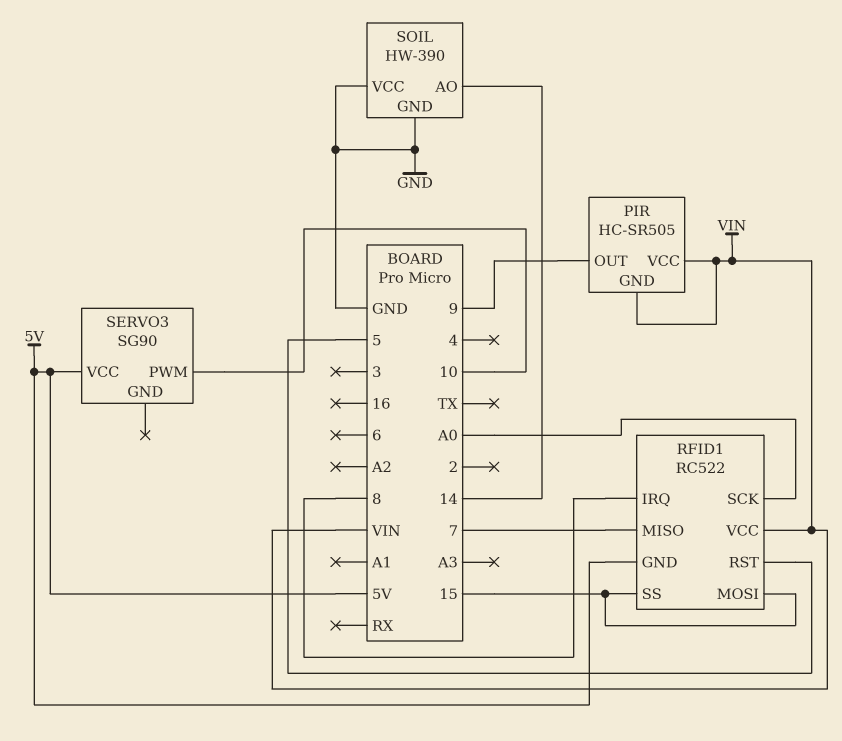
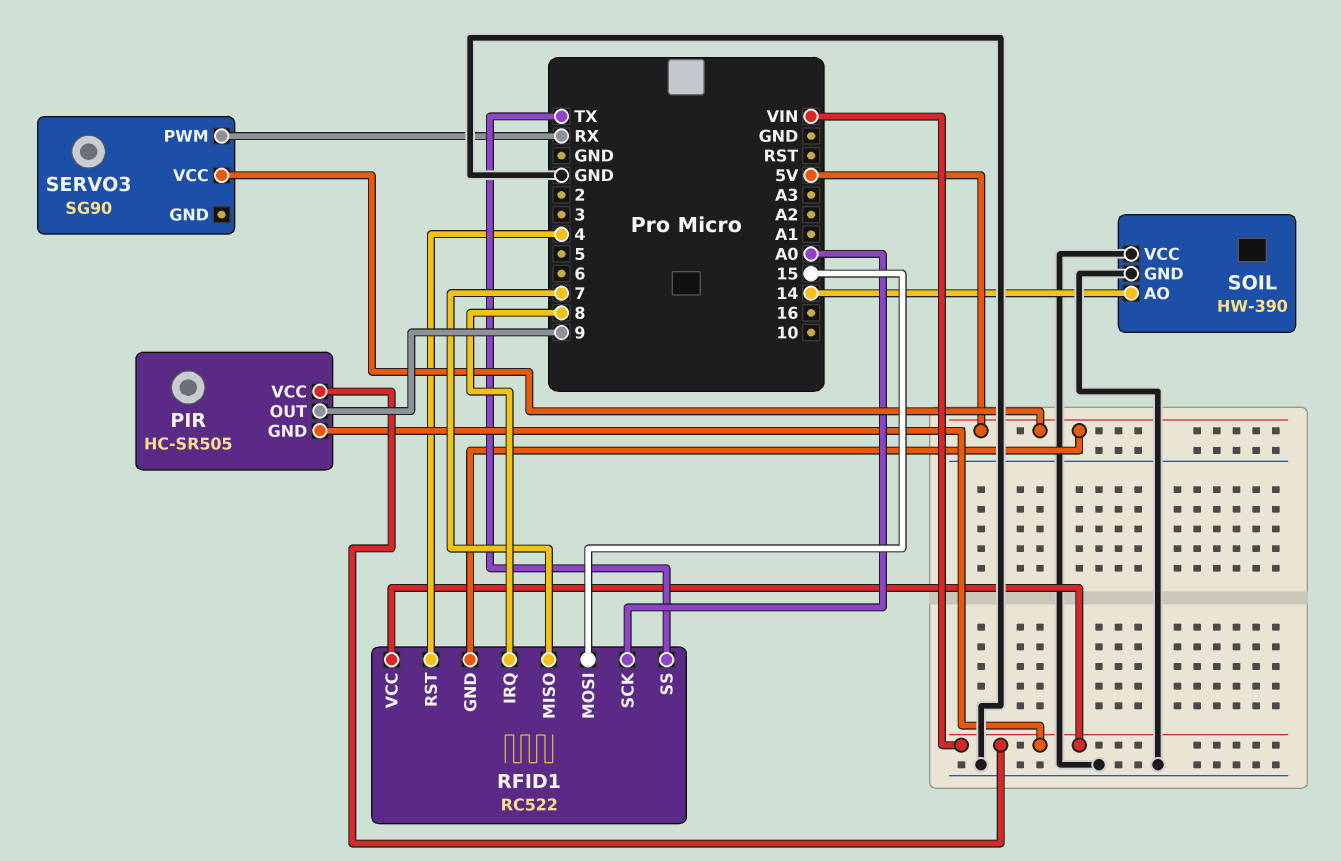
RFID1 pin RST: 5 -> 4
RFID1 pin SS: 15 -> TX
SERVO3 pin PWM: 10 -> RX

